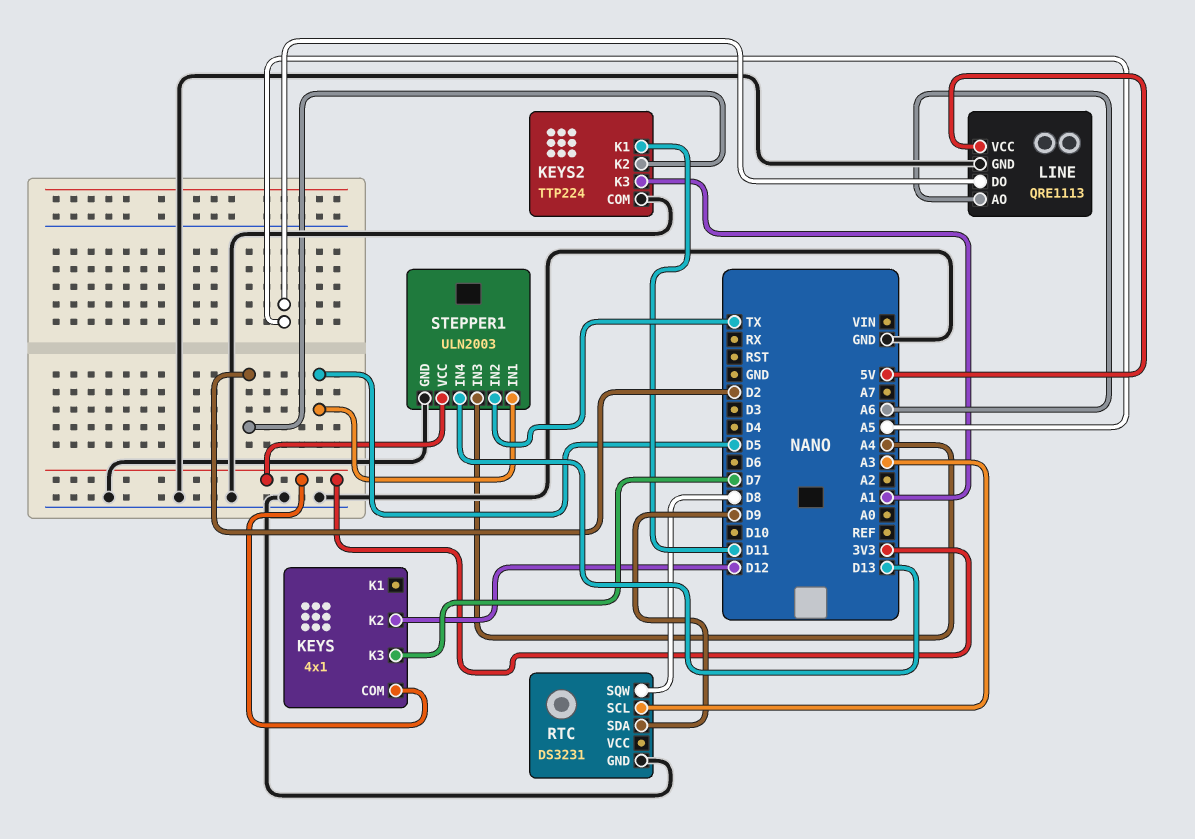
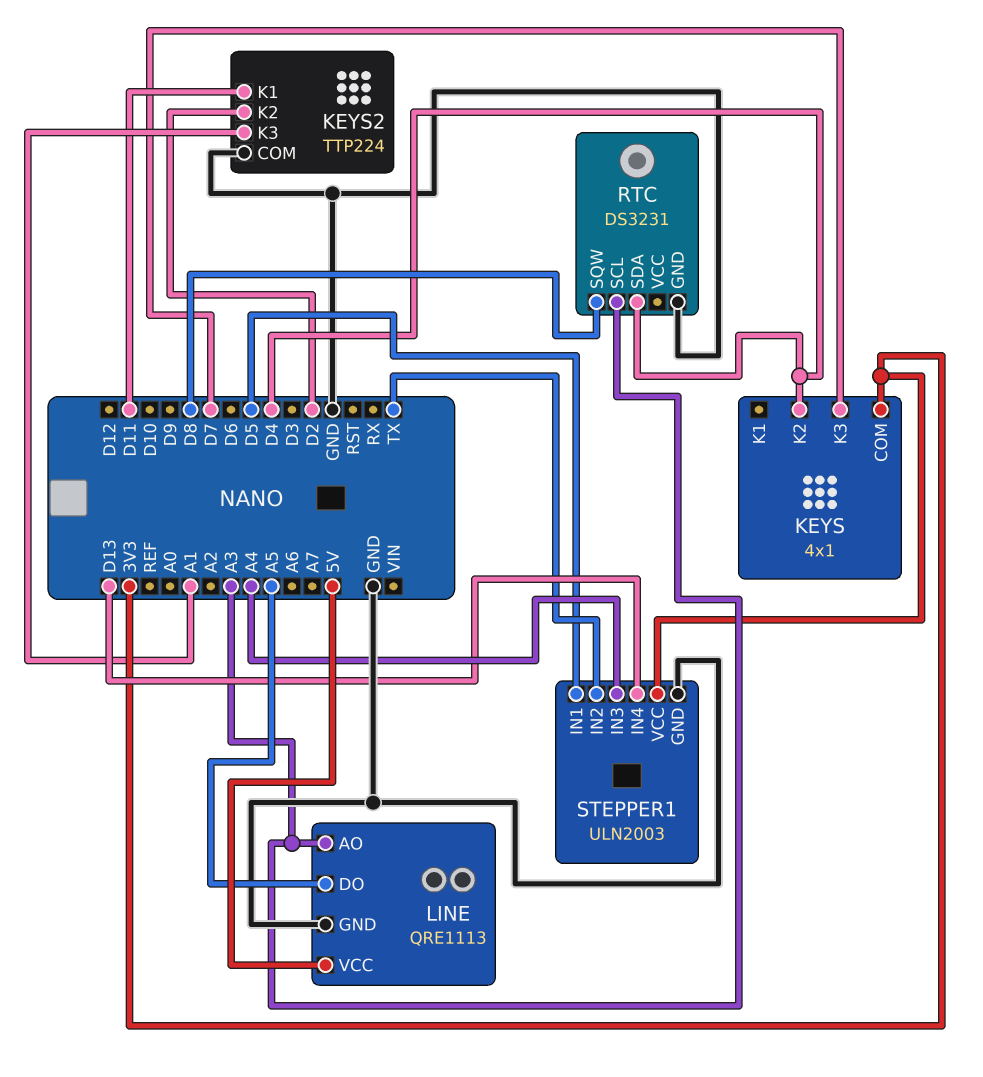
KEYS pin K2: D12 -> D4
LINE pin AO: A6 -> A3
RTC pin SDA: D9 -> D4

